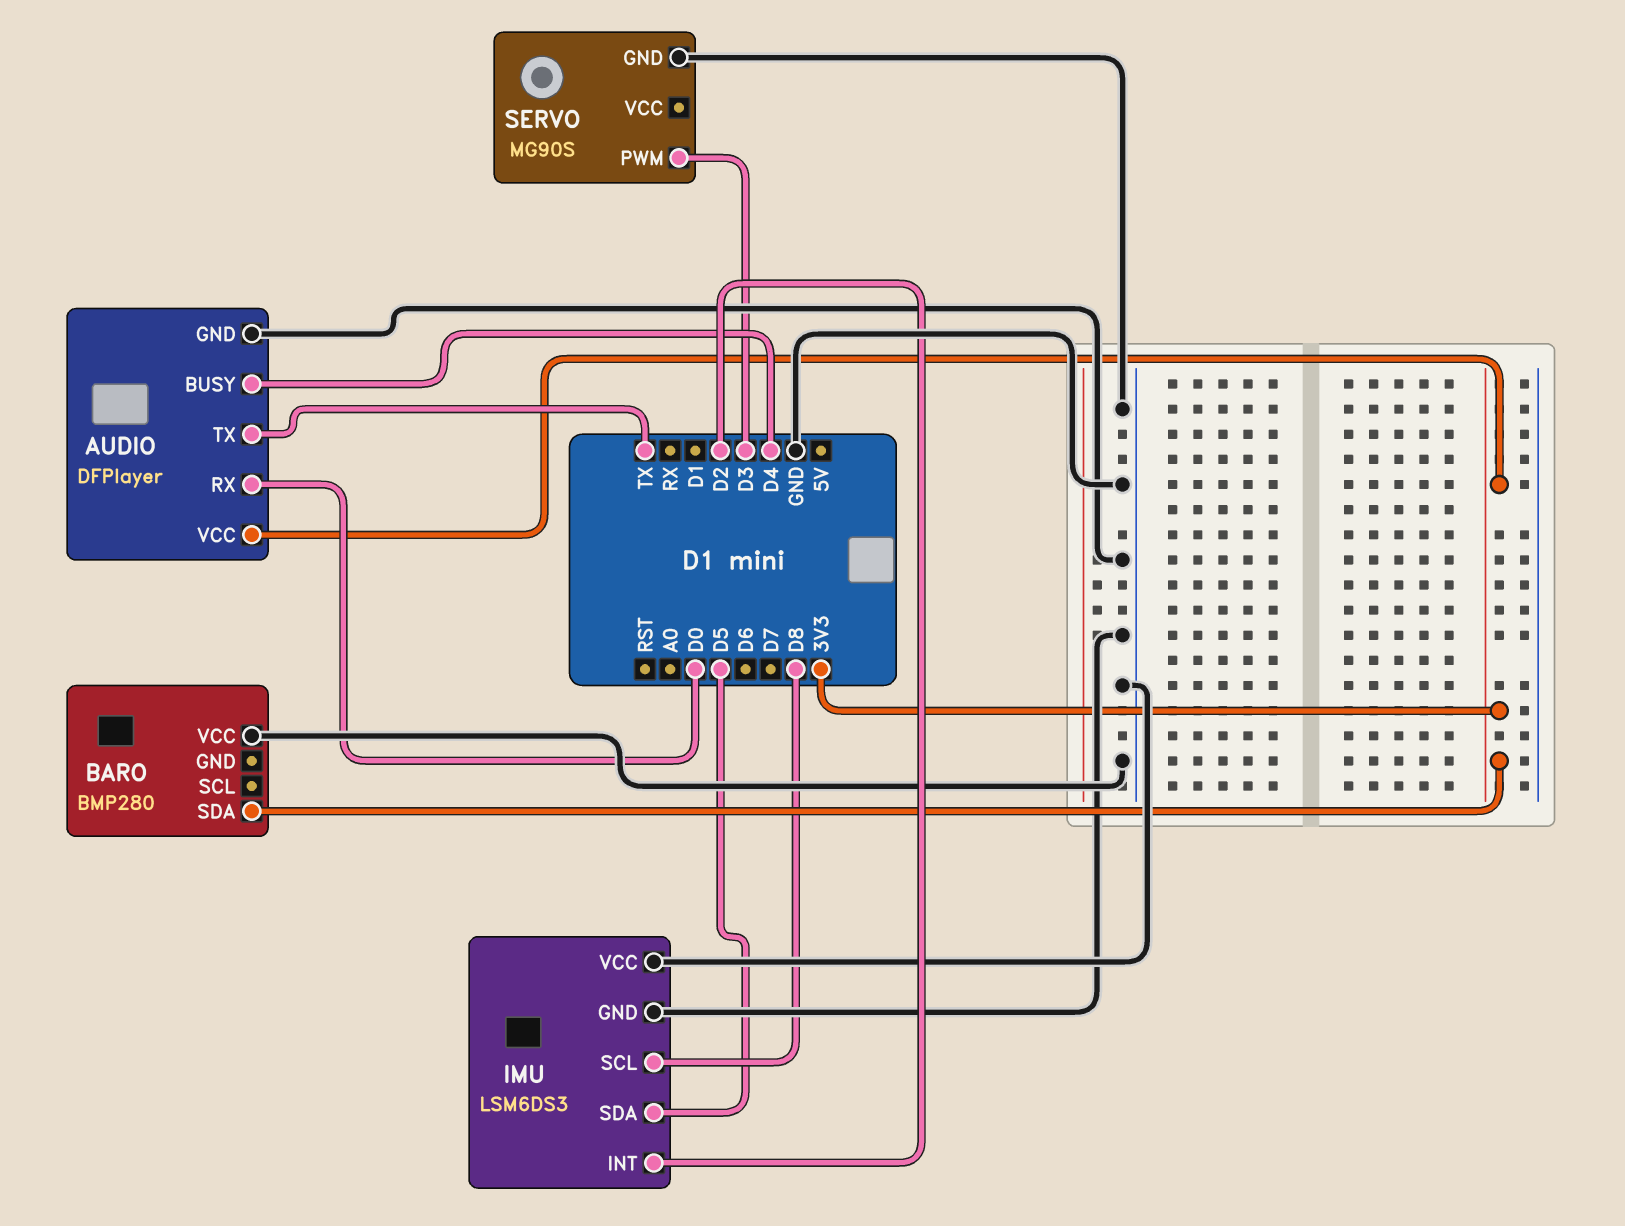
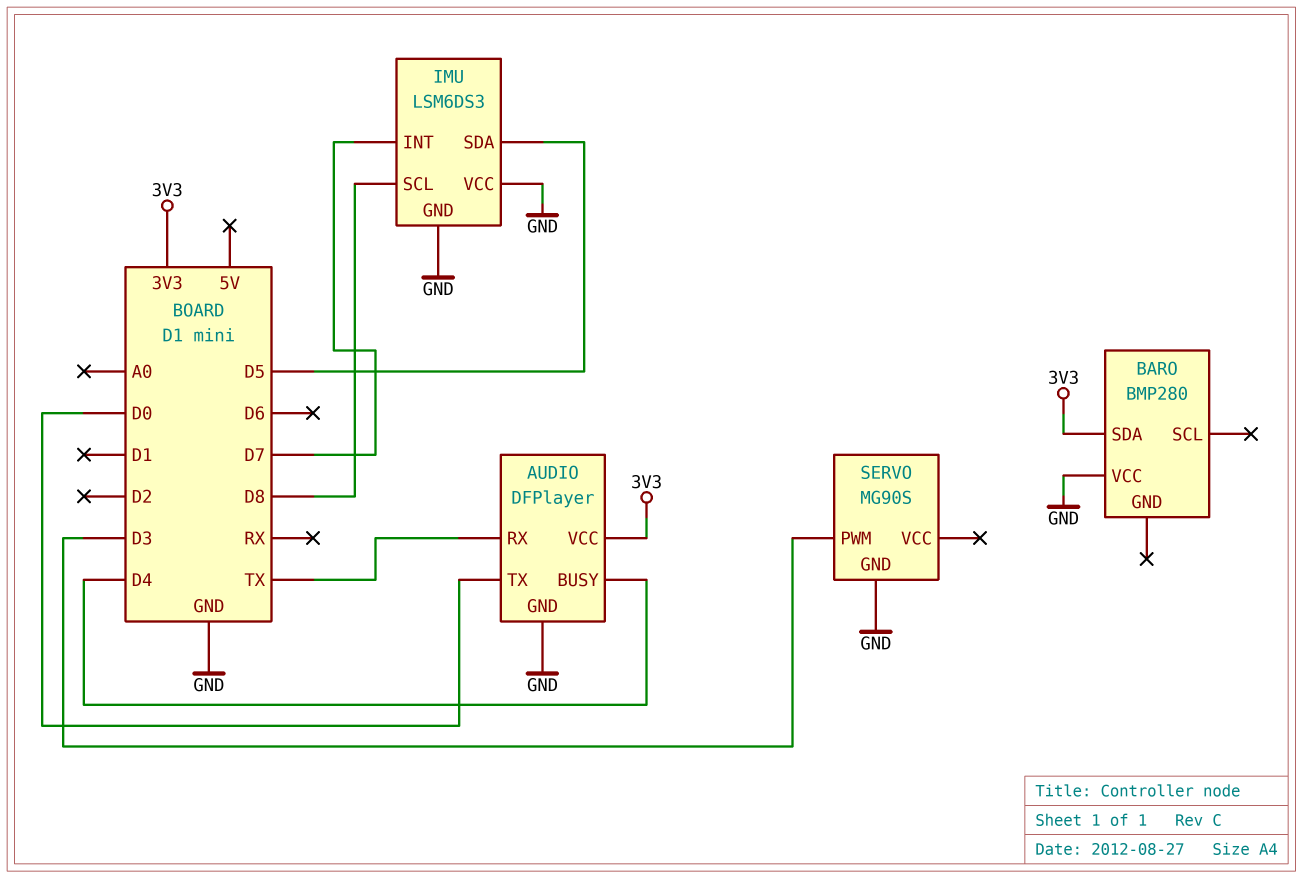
AUDIO pin RX: D0 -> TX
AUDIO pin TX: TX -> D0
IMU pin INT: D2 -> D7

